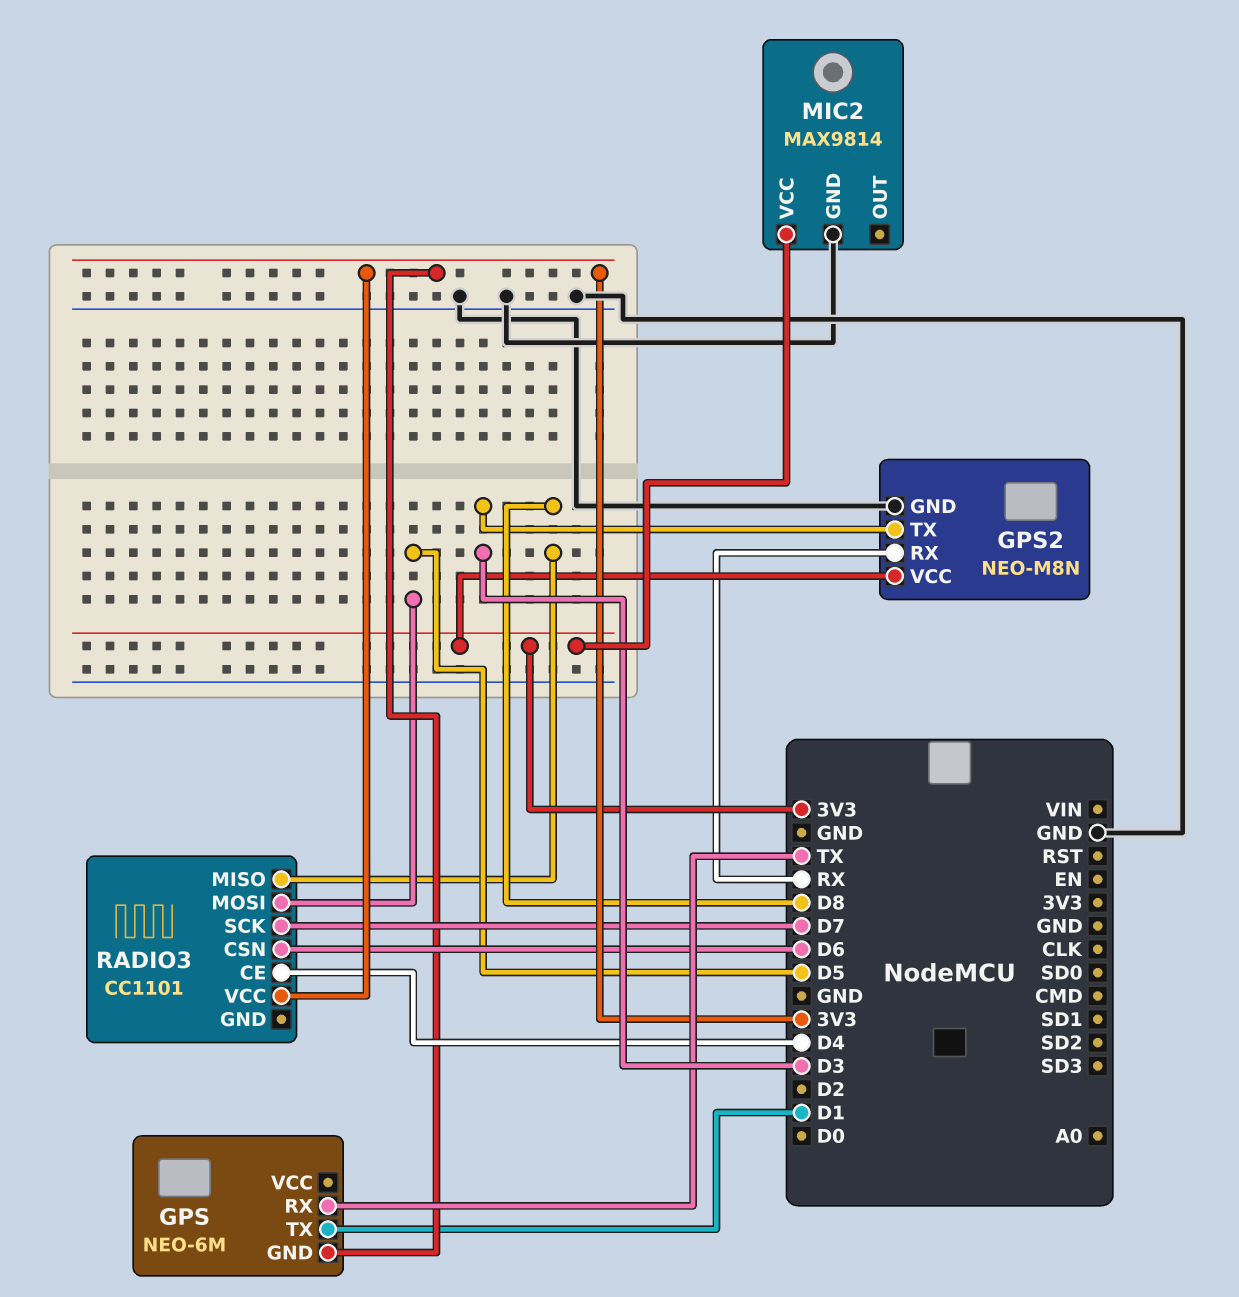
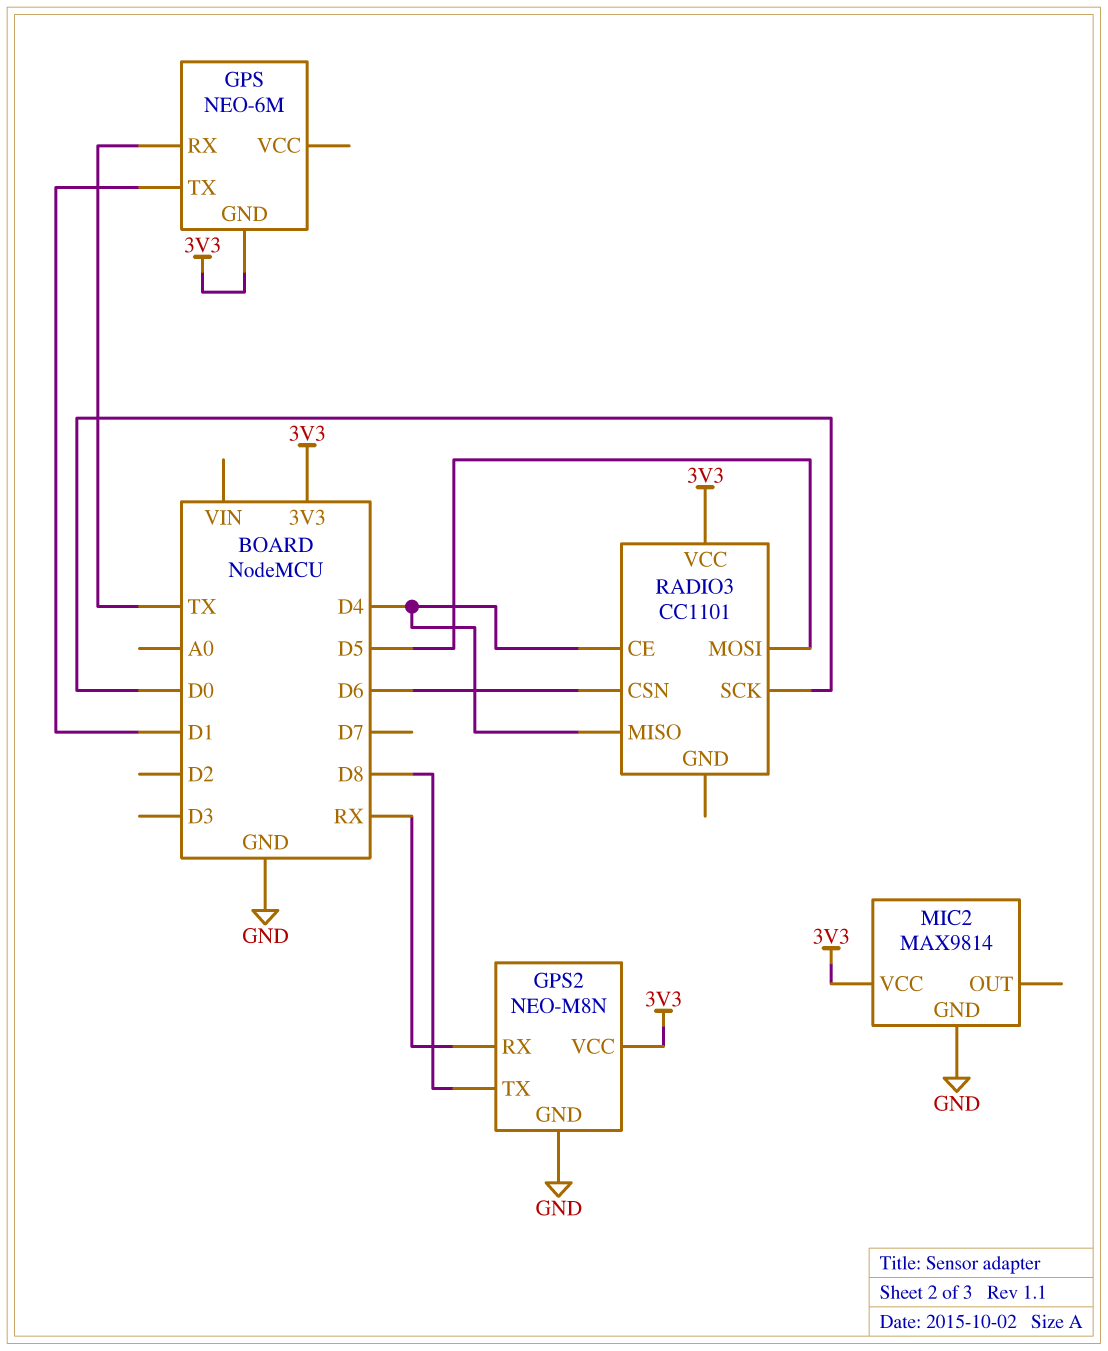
GPS2 pin TX: D3 -> D8
RADIO3 pin MISO: D8 -> D4
RADIO3 pin SCK: D7 -> D0

